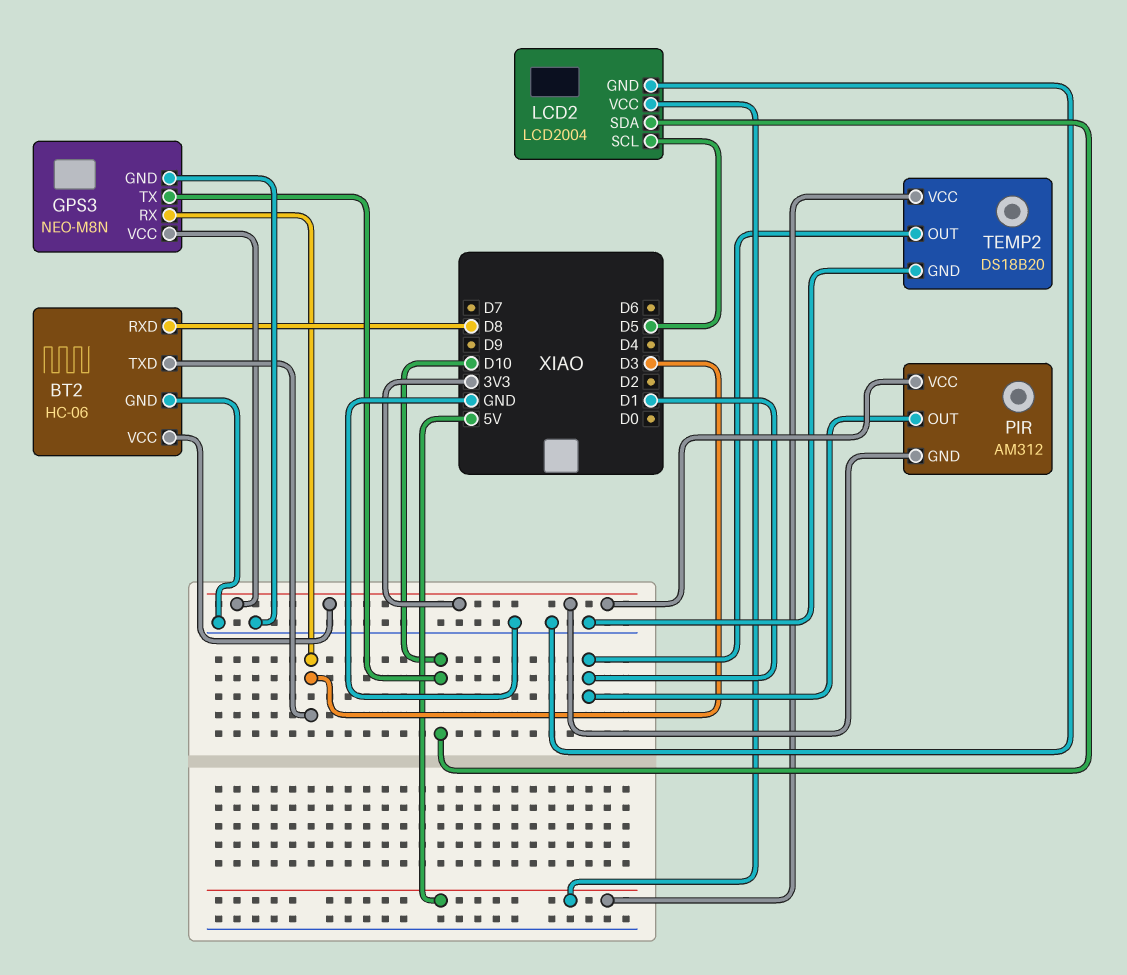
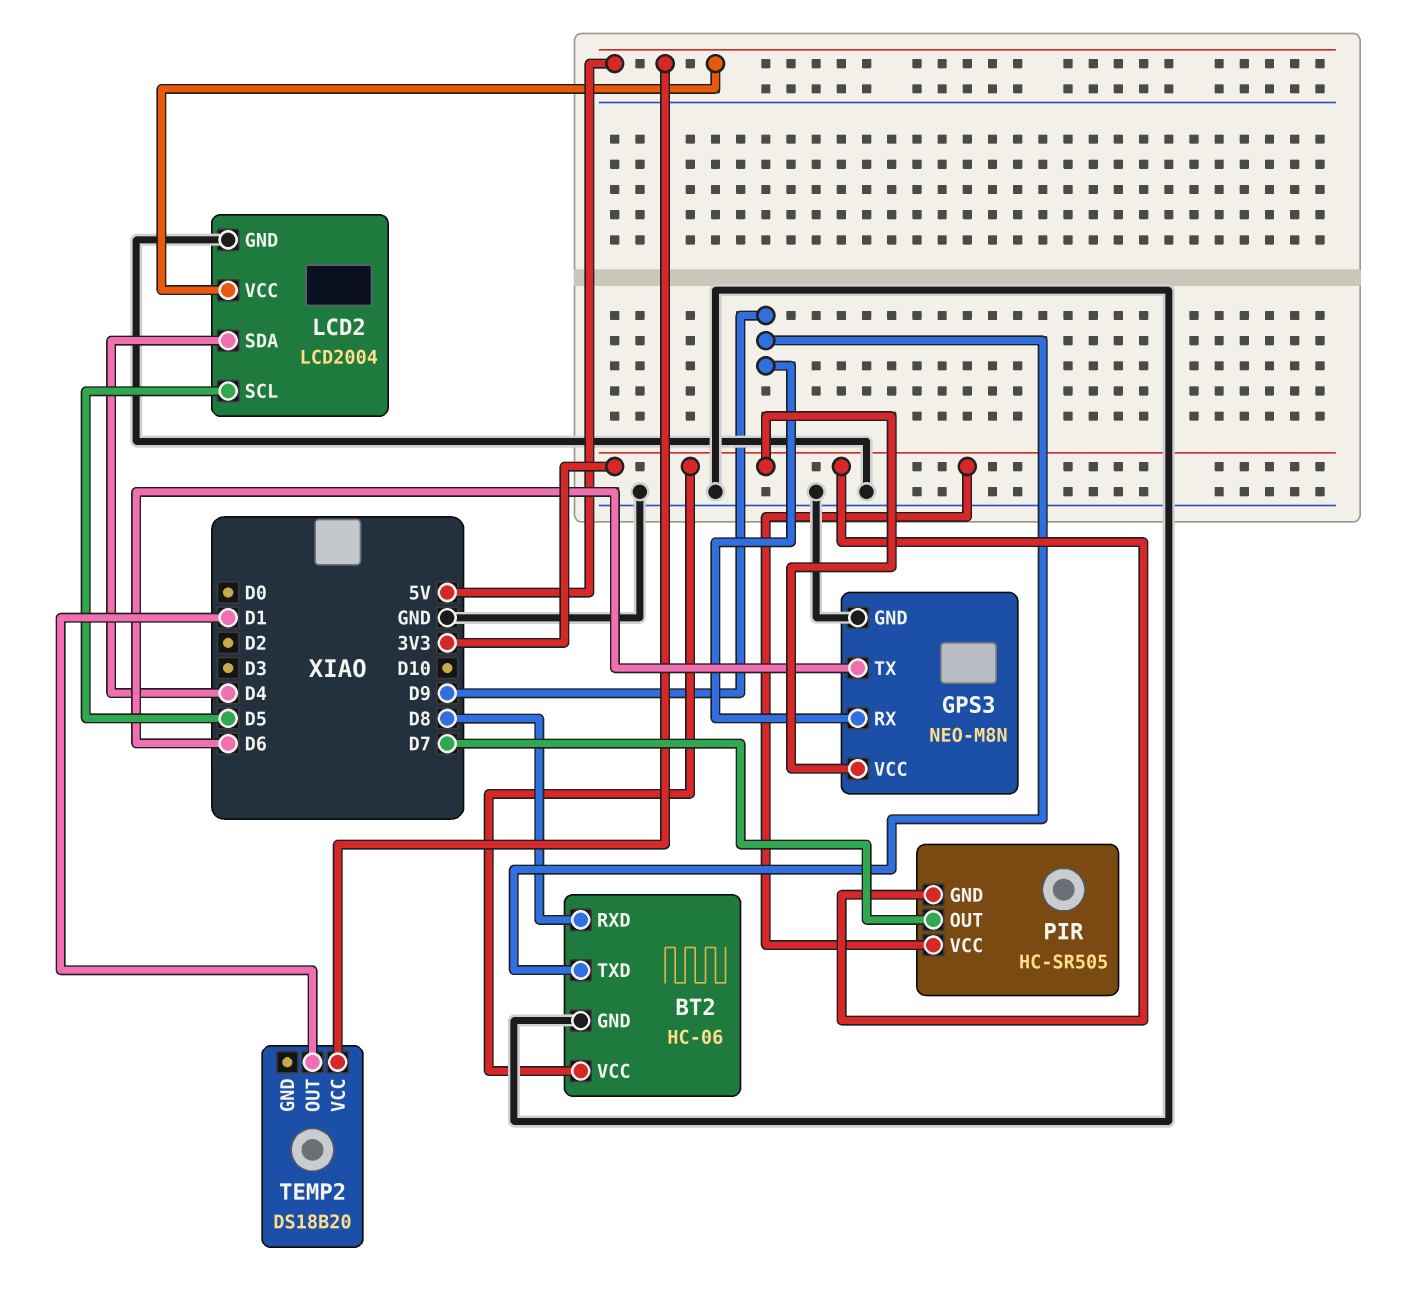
BT2 pin TXD: D3 -> D9
GPS3 pin RX: D3 -> D9
GPS3 pin TX: D10 -> D6
LCD2 pin SDA: D10 -> D4
PIR: AM312 -> HC-SR505
PIR pin OUT: D1 -> D7
TEMP2 pin GND: GND -> none

